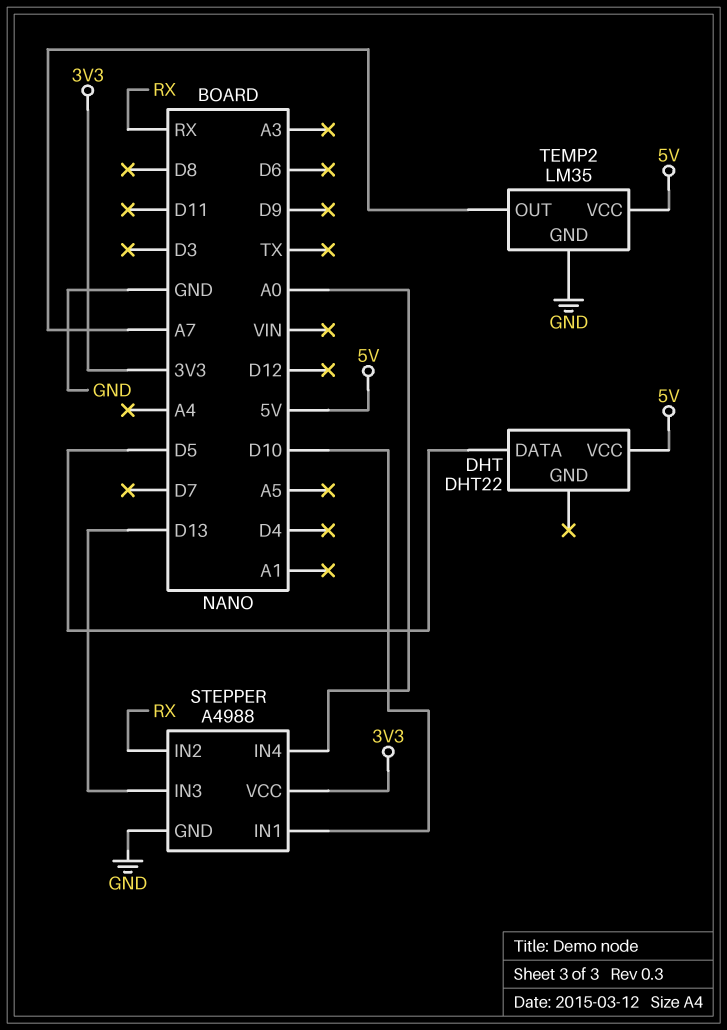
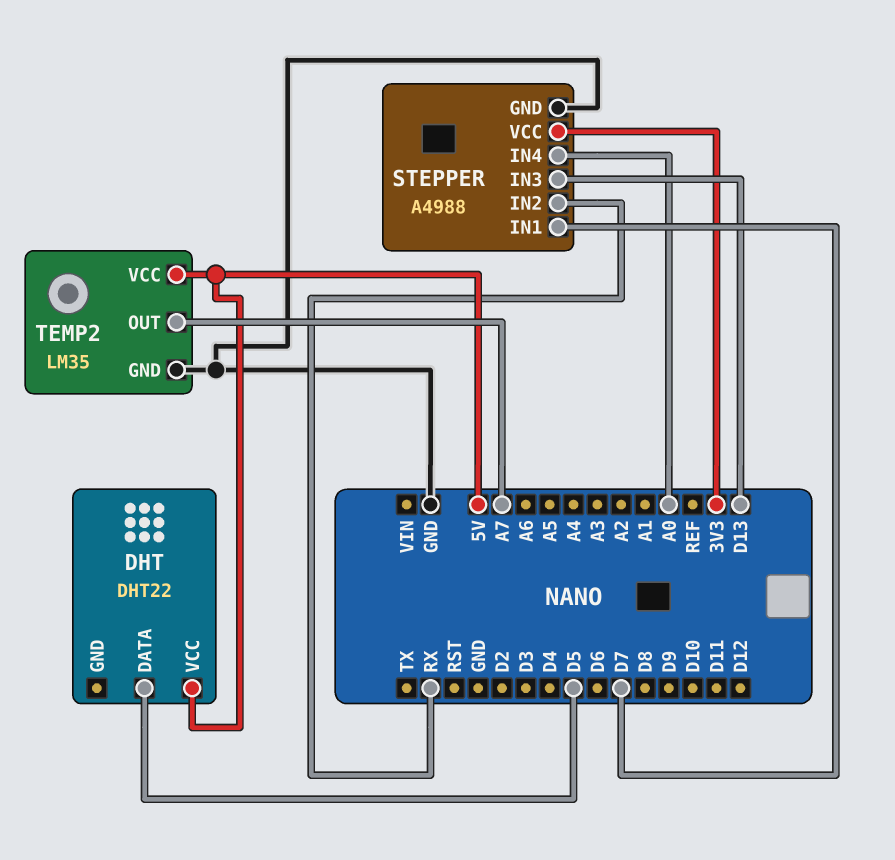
STEPPER pin IN1: D10 -> D7

